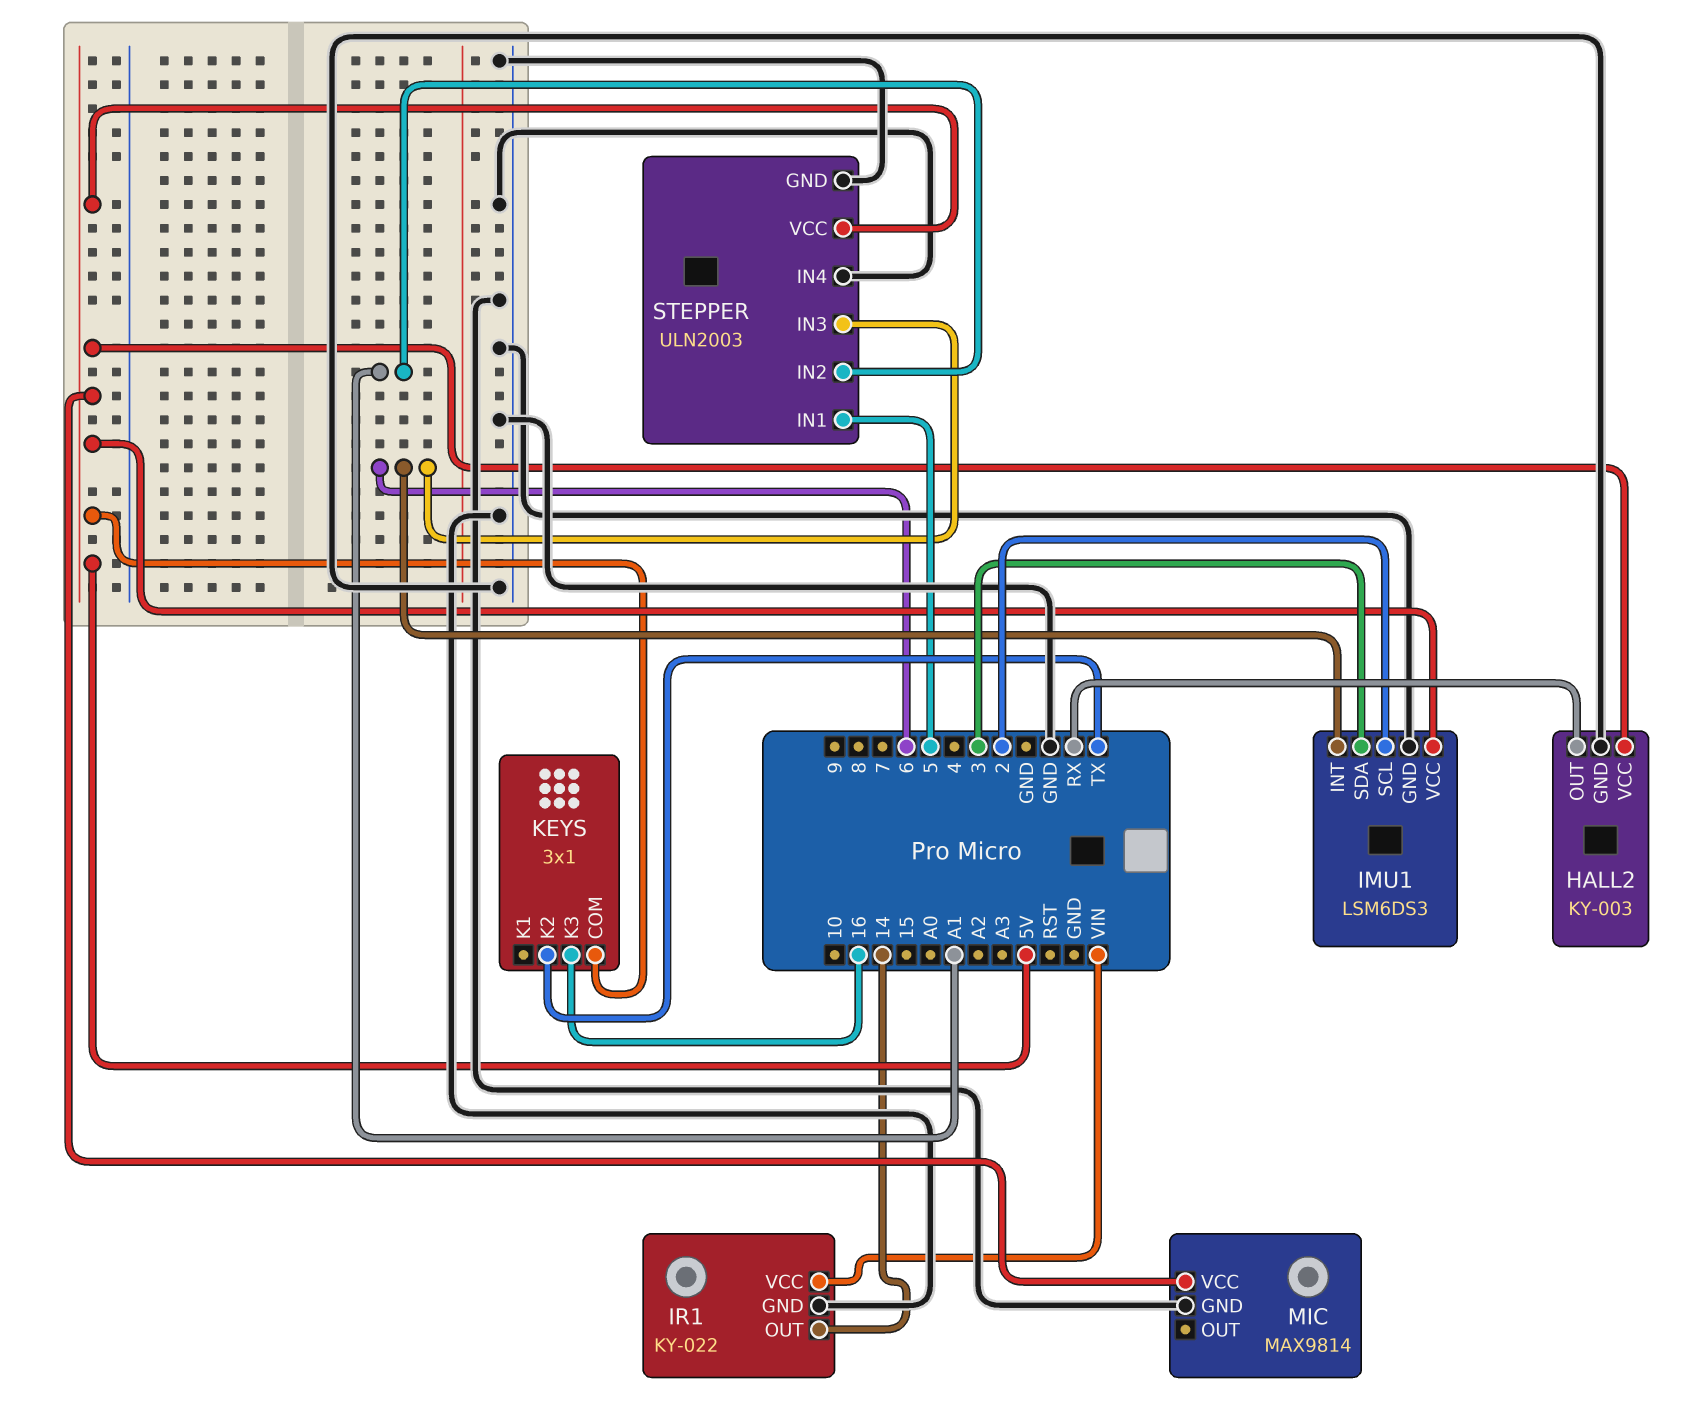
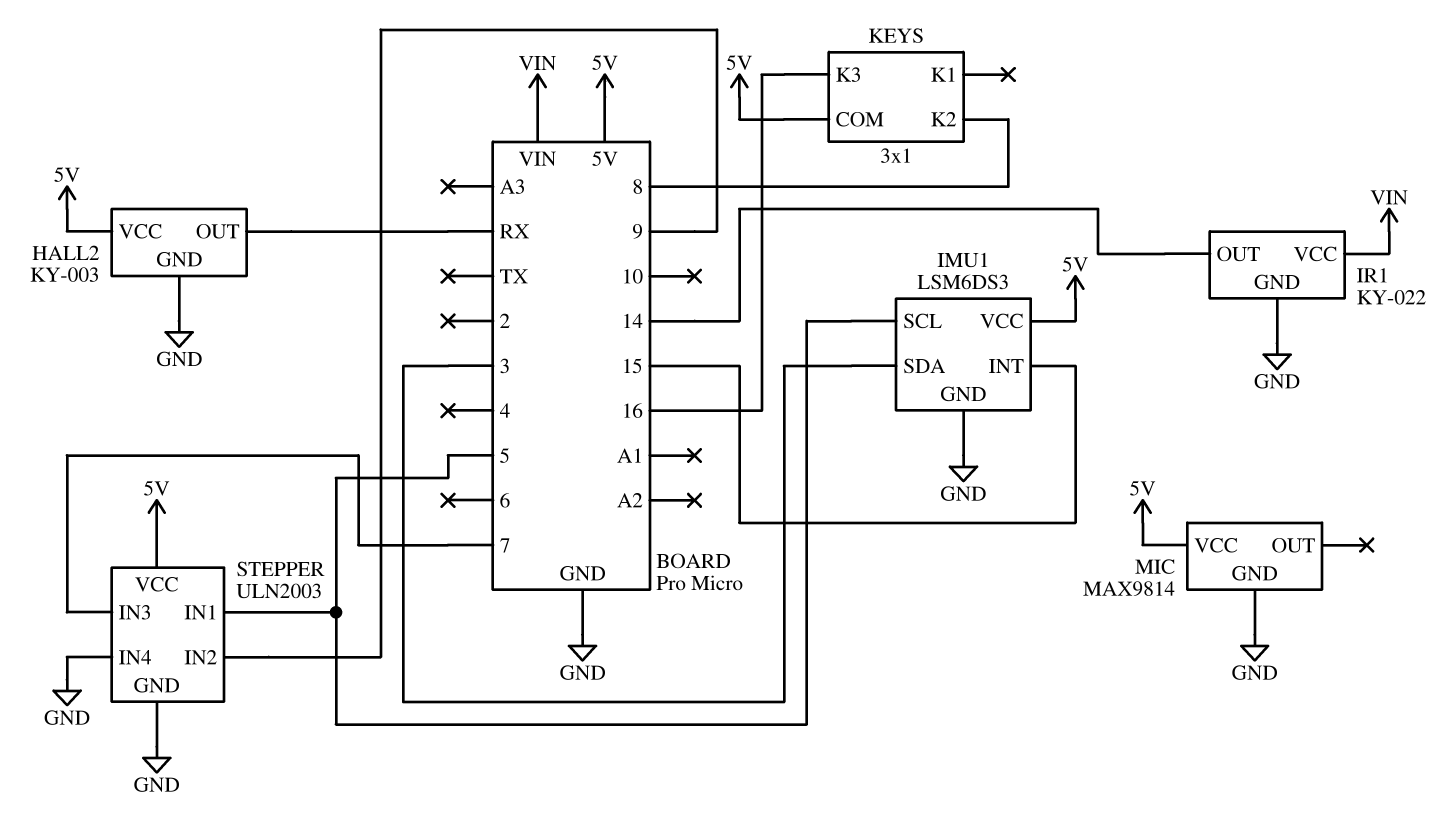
IMU1 pin INT: 6 -> 15
IMU1 pin SCL: 2 -> 5
KEYS pin K2: TX -> 8
STEPPER pin IN2: A1 -> 9
STEPPER pin IN3: 6 -> 7

